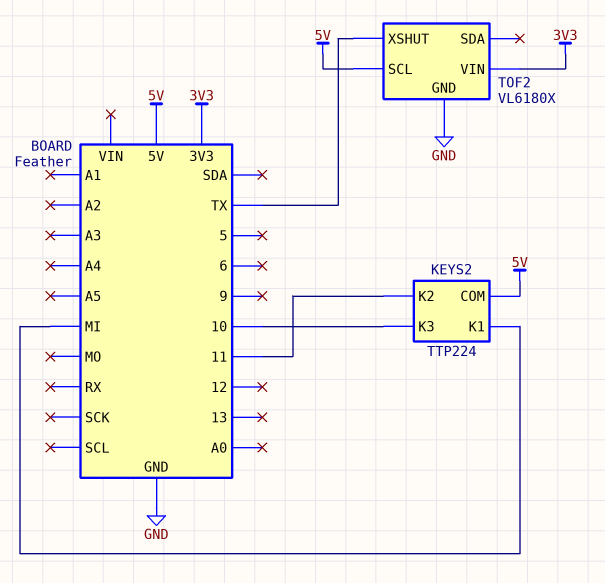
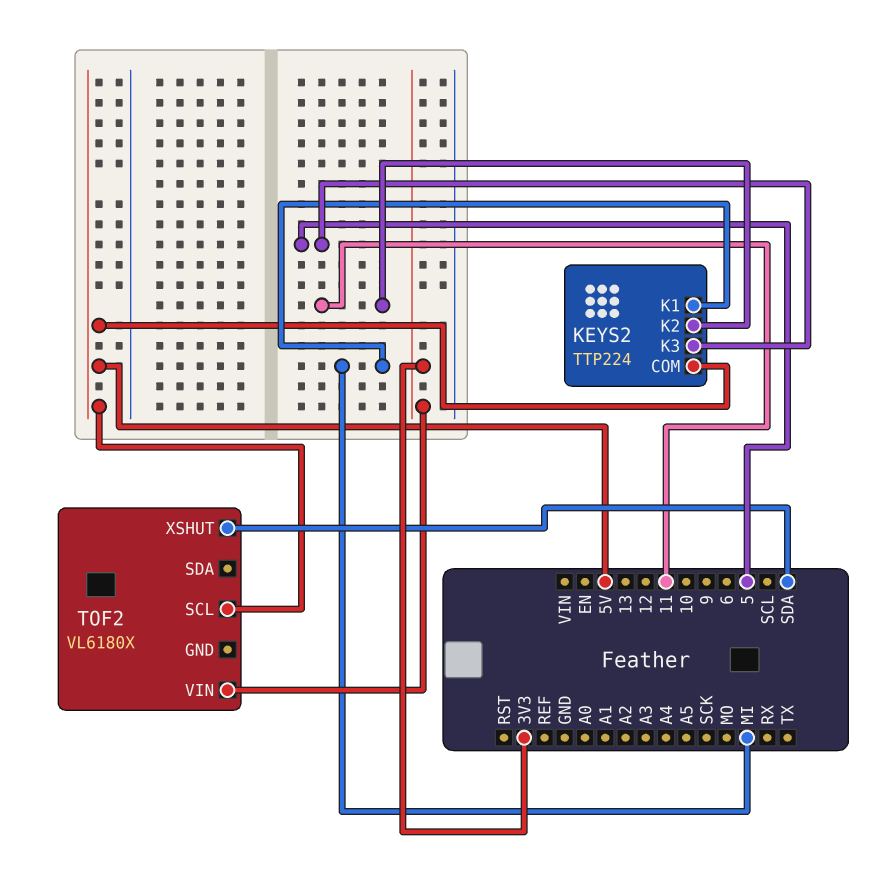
KEYS2 pin K3: 10 -> 5
TOF2 pin GND: GND -> none
TOF2 pin XSHUT: TX -> SDA

